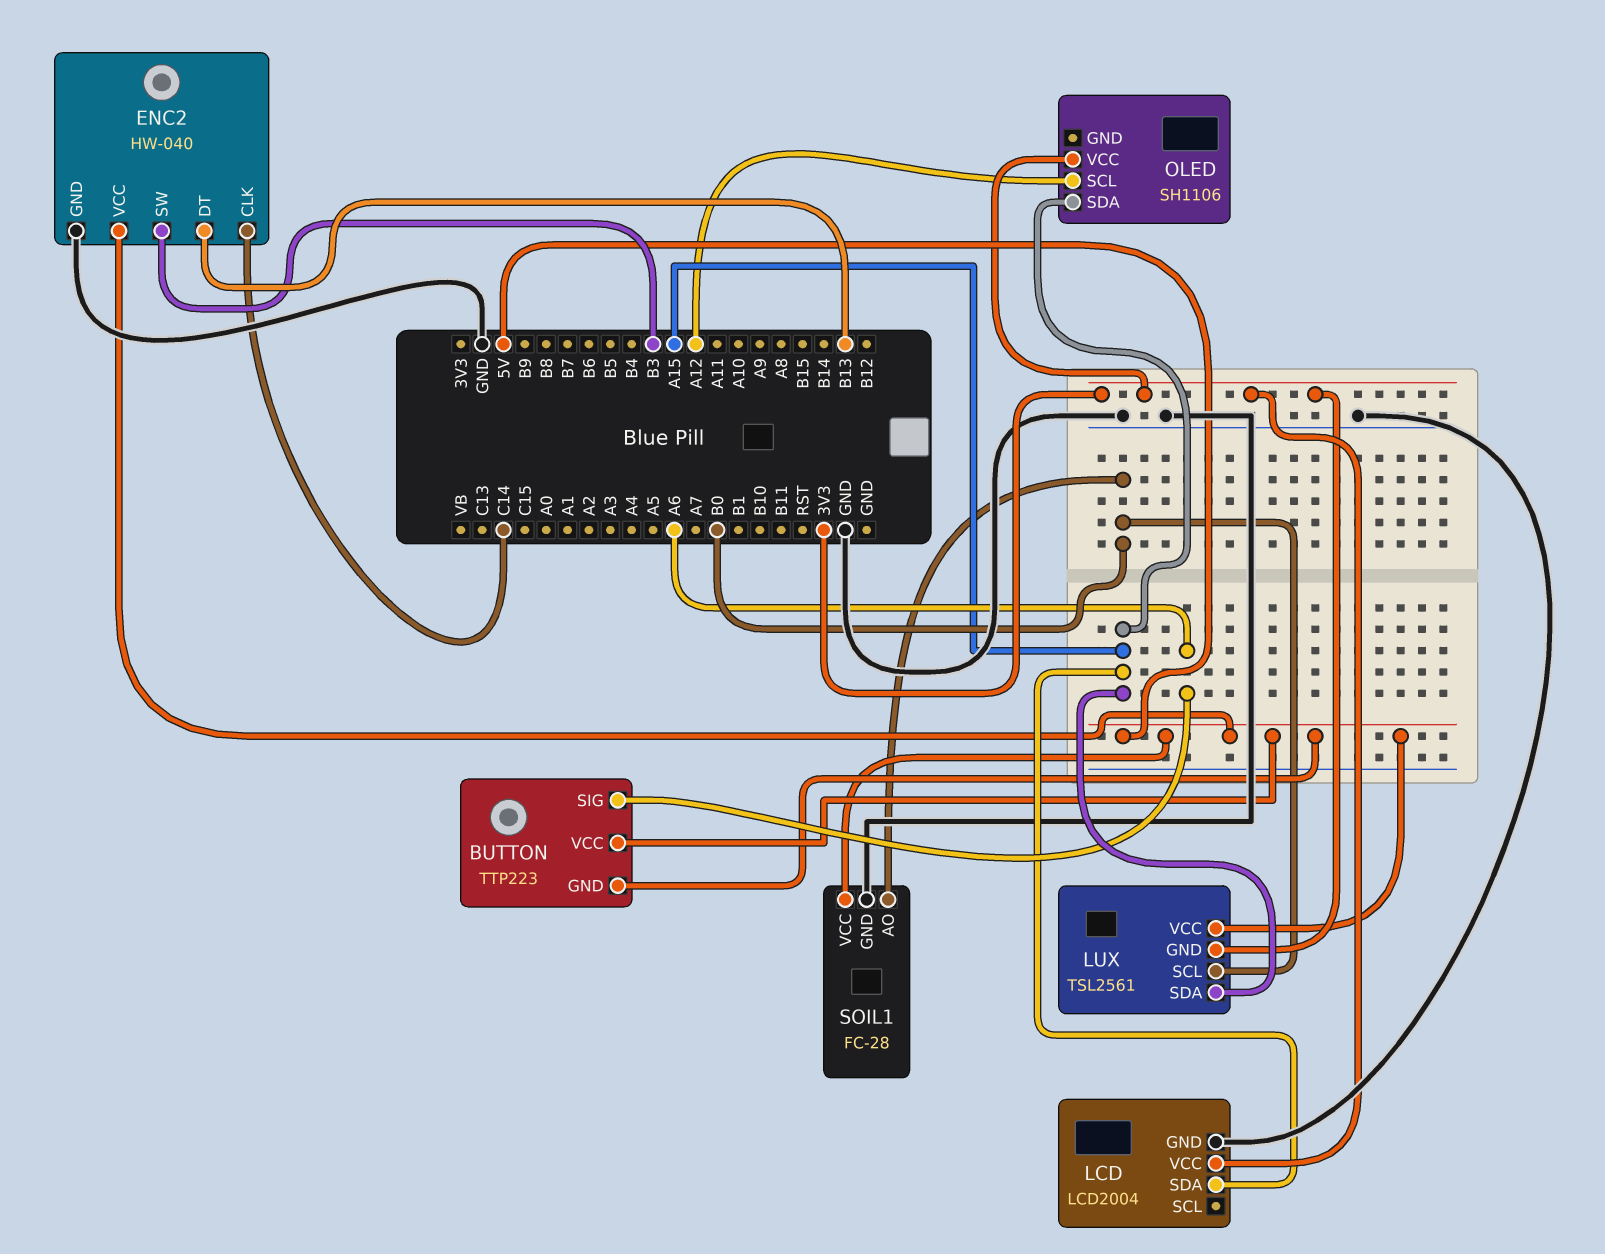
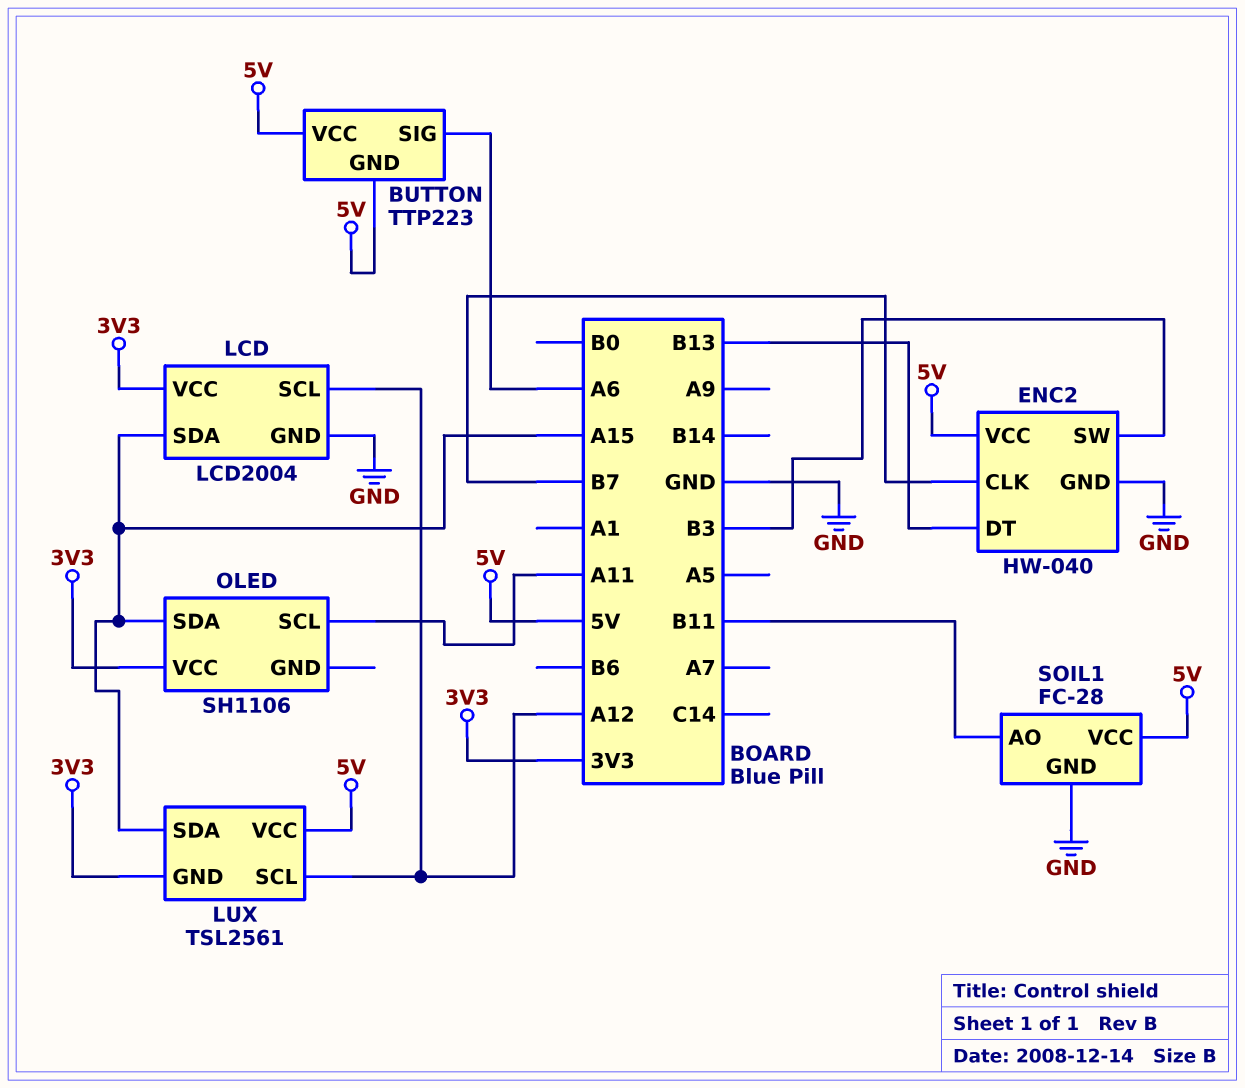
ENC2 pin CLK: C14 -> B7
LCD pin SCL: none -> A12
LUX pin SCL: B0 -> A12
OLED pin SCL: A12 -> A11
SOIL1 pin AO: B0 -> B11

